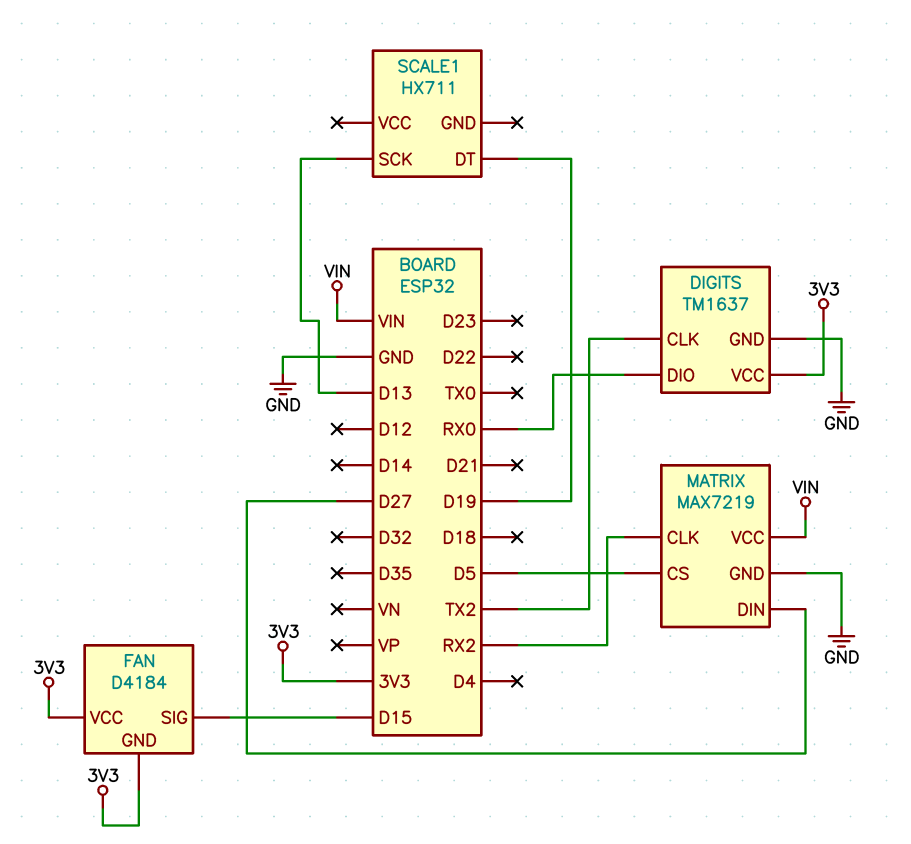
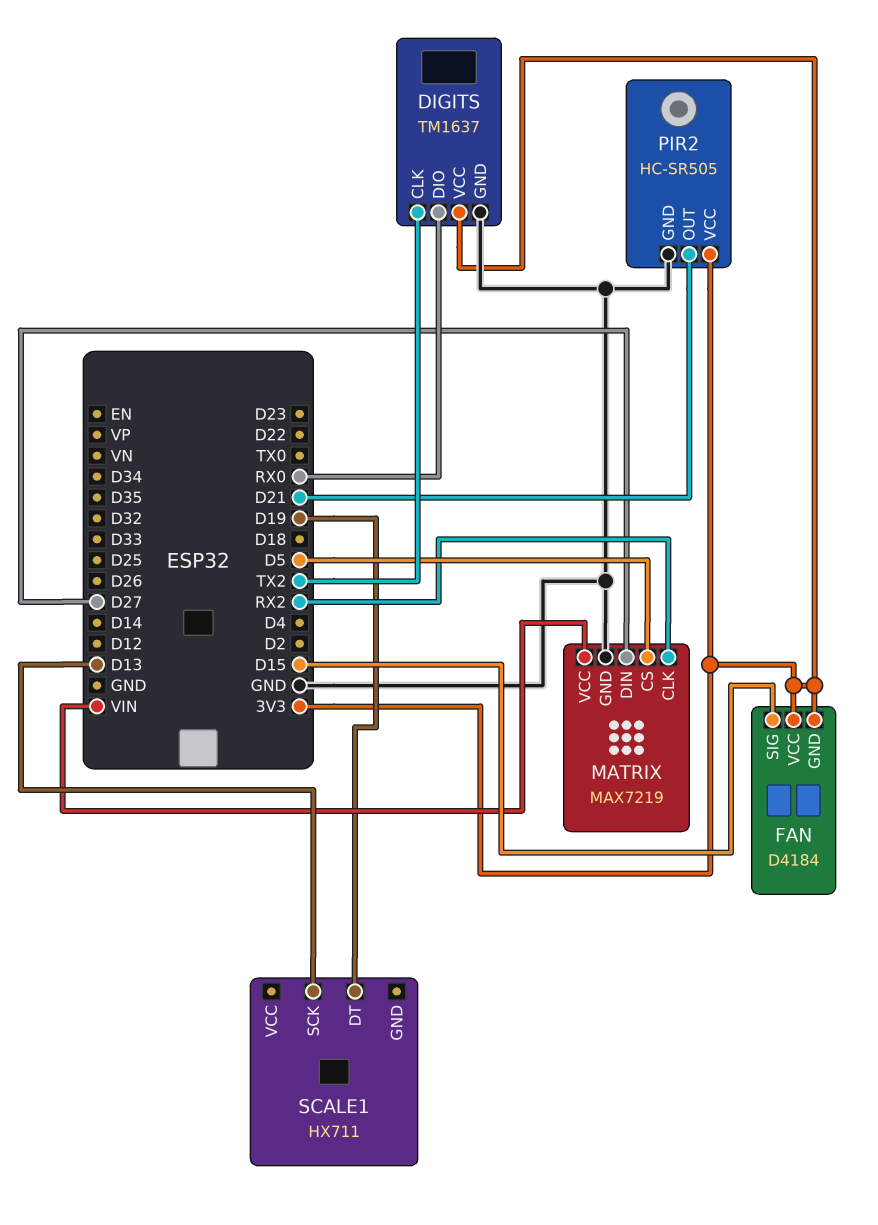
PIR2: none -> HC-SR505
PIR2 pin GND: none -> GND
PIR2 pin OUT: none -> D21
PIR2 pin VCC: none -> 3V3

